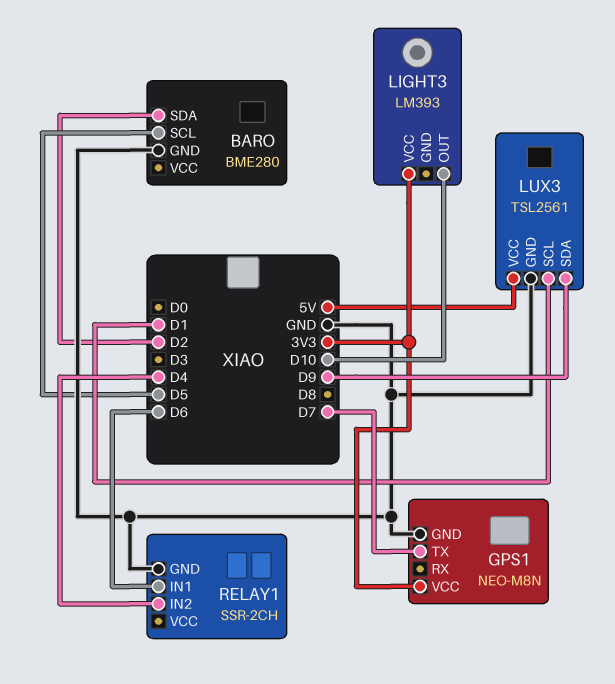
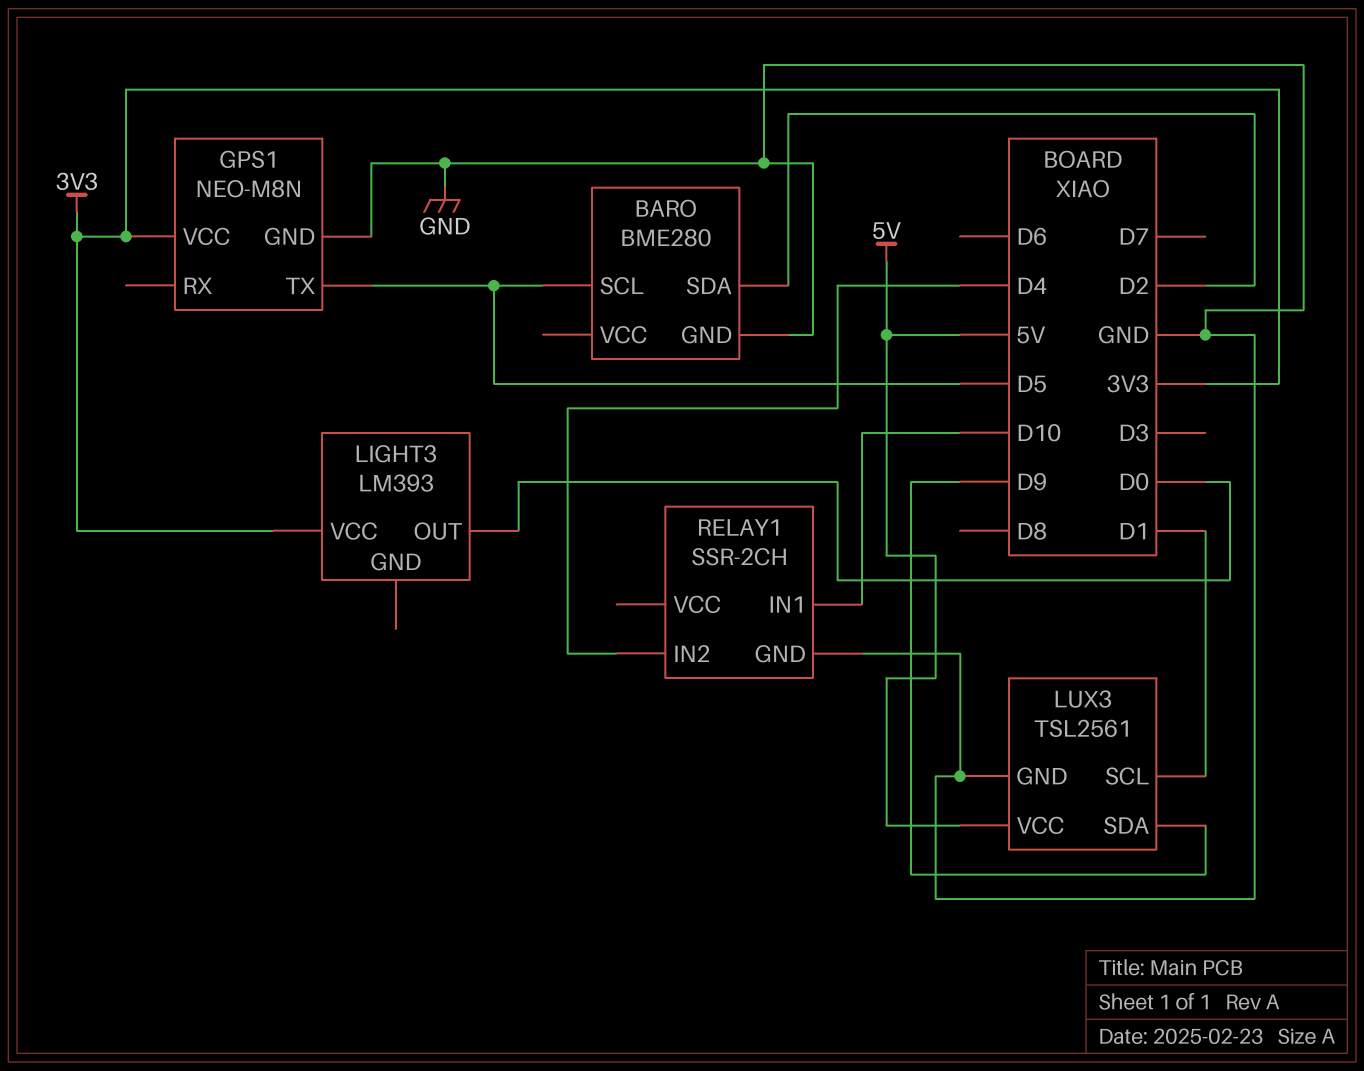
GPS1 pin TX: D7 -> D5
LIGHT3 pin OUT: D10 -> D0
RELAY1 pin IN1: D6 -> D10

